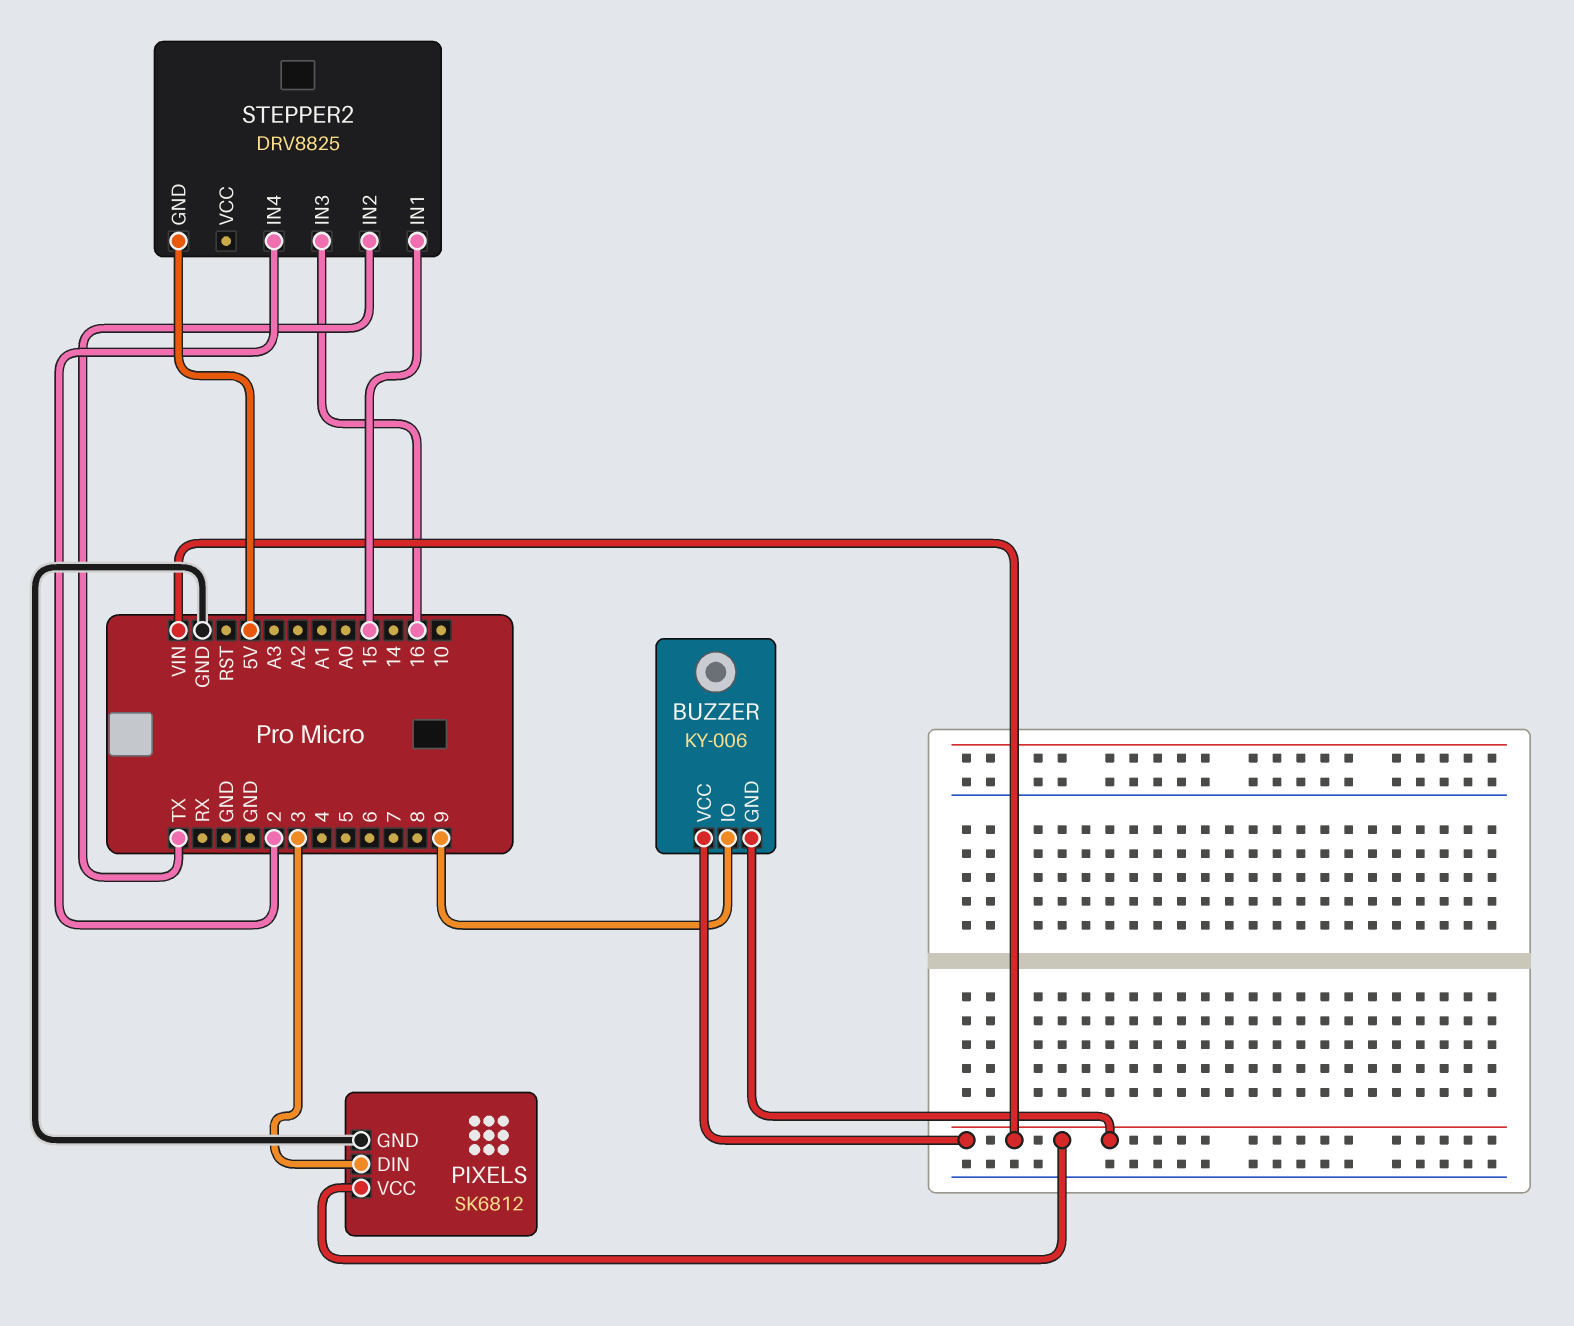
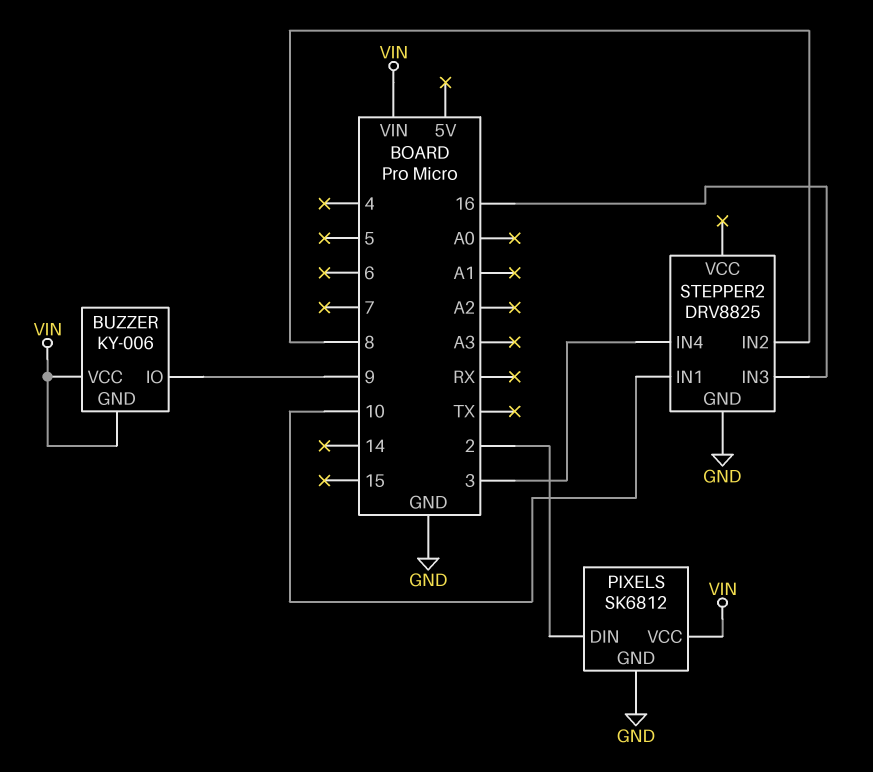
PIXELS pin DIN: 3 -> 2
STEPPER2 pin GND: 5V -> GND
STEPPER2 pin IN1: 15 -> 10
STEPPER2 pin IN2: TX -> 8
STEPPER2 pin IN4: 2 -> 3

